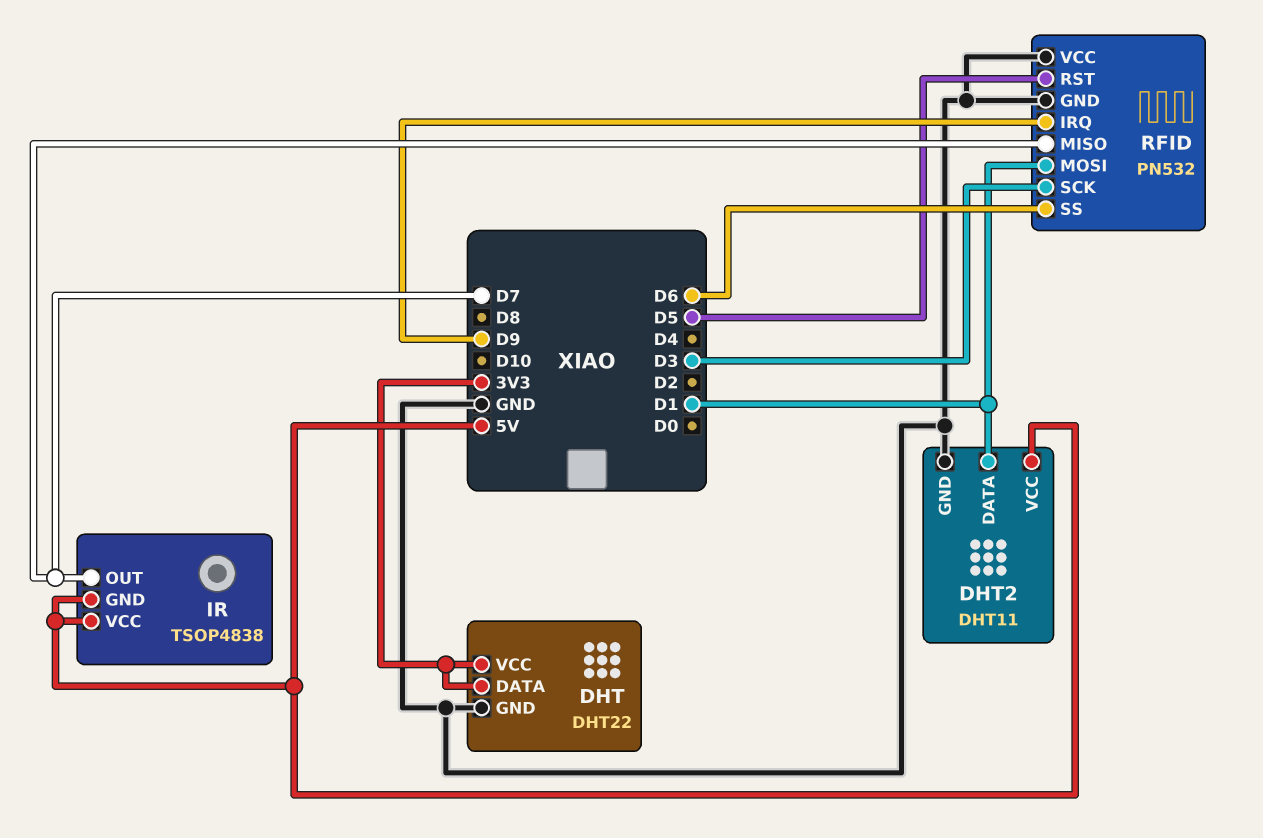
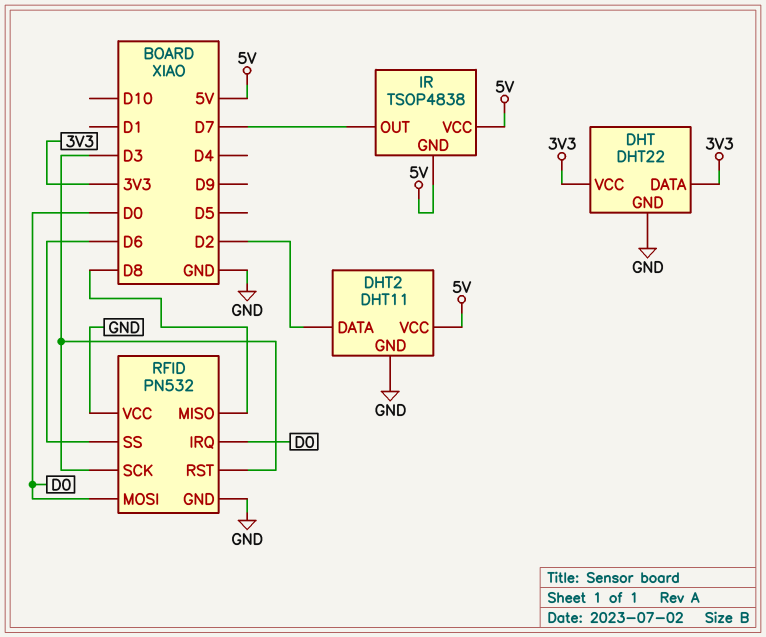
DHT2 pin DATA: D1 -> D2
RFID pin IRQ: D9 -> D0
RFID pin MISO: D7 -> D8
RFID pin MOSI: D1 -> D0
RFID pin RST: D5 -> D3

